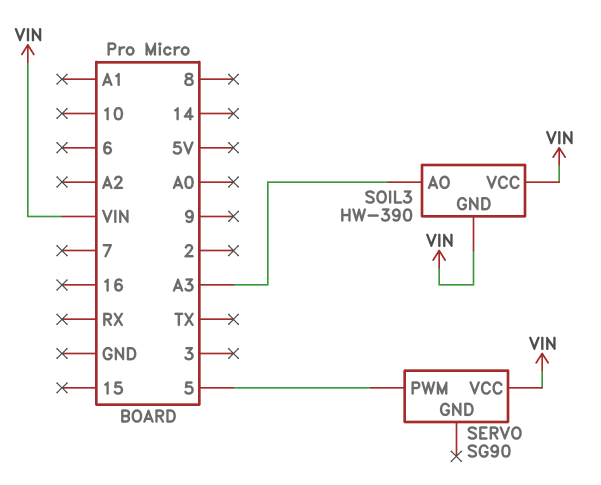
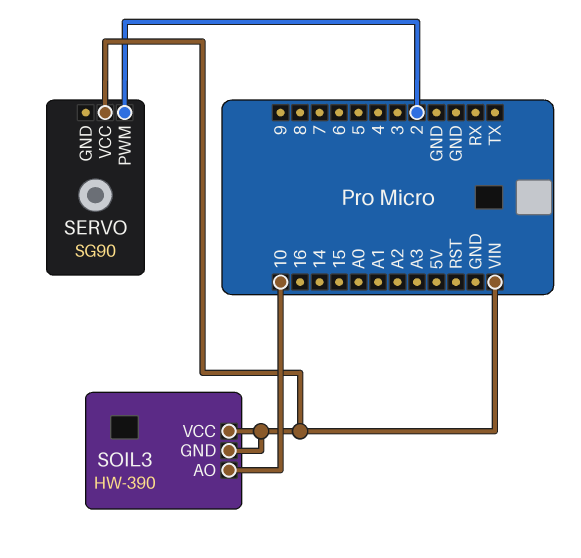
SERVO pin PWM: 5 -> 2
SOIL3 pin AO: A3 -> 10

